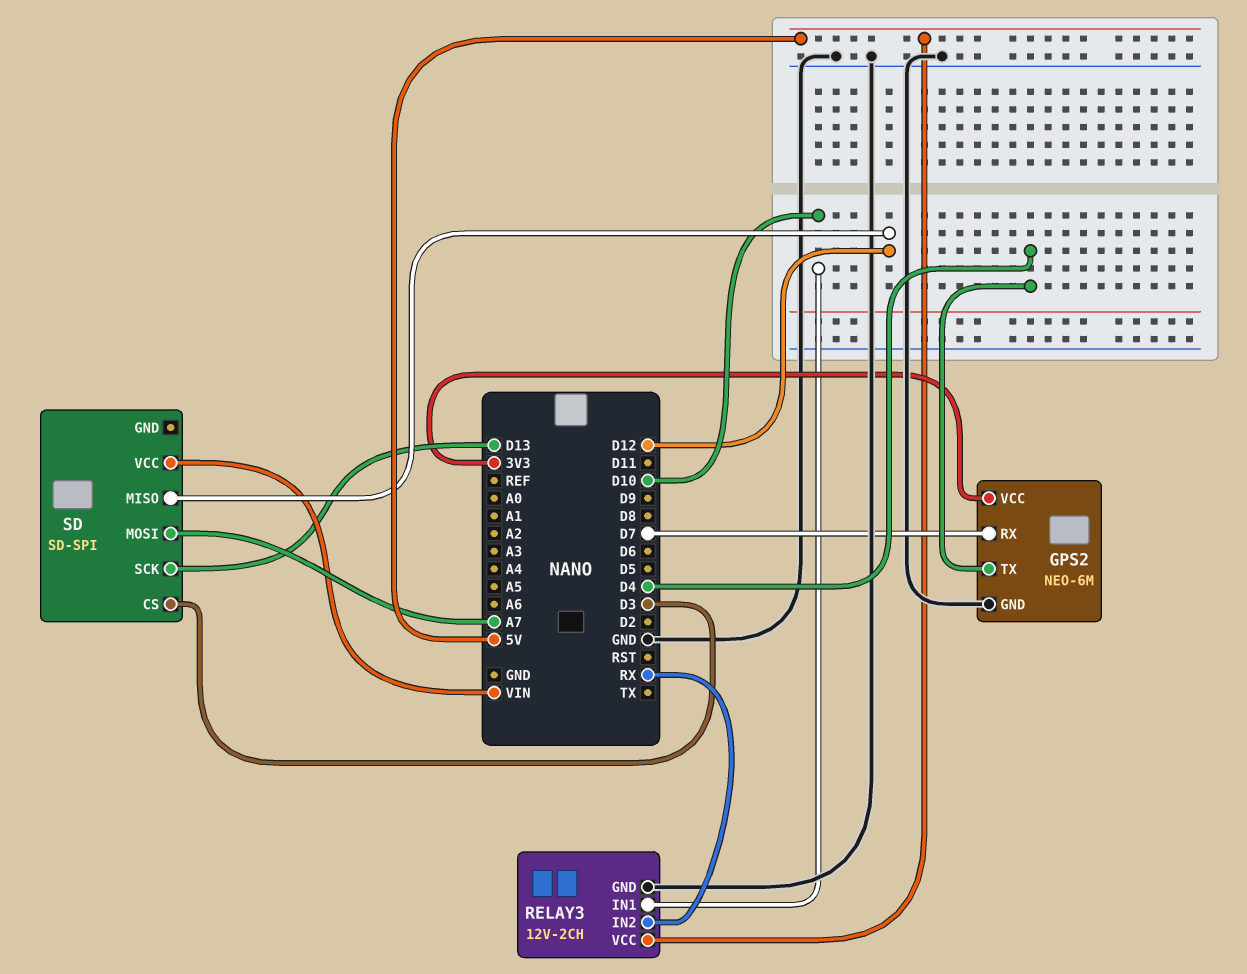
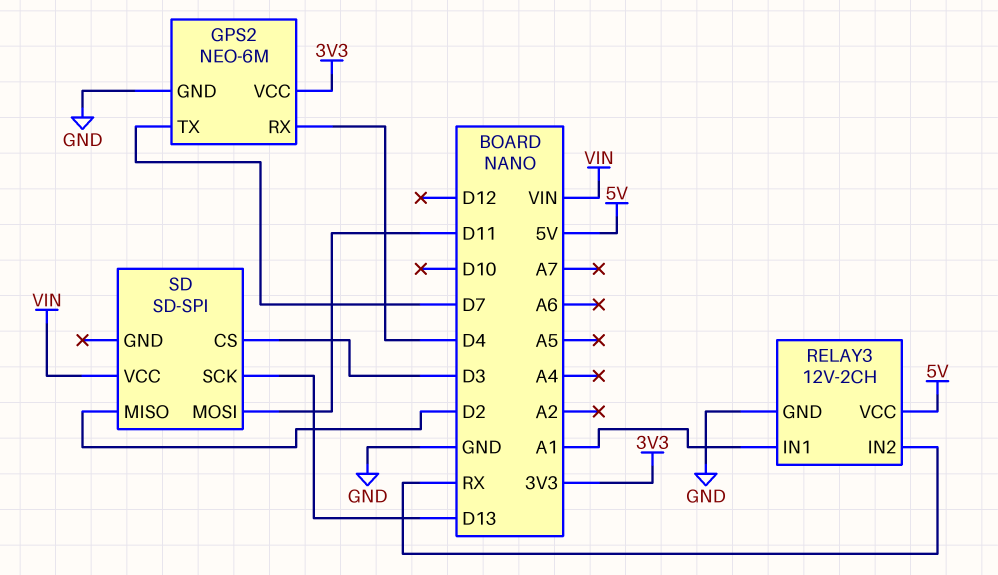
GPS2 pin RX: D7 -> D4
GPS2 pin TX: D4 -> D7
RELAY3 pin IN1: D10 -> A1
SD pin MISO: D12 -> D2
SD pin MOSI: A7 -> D11

